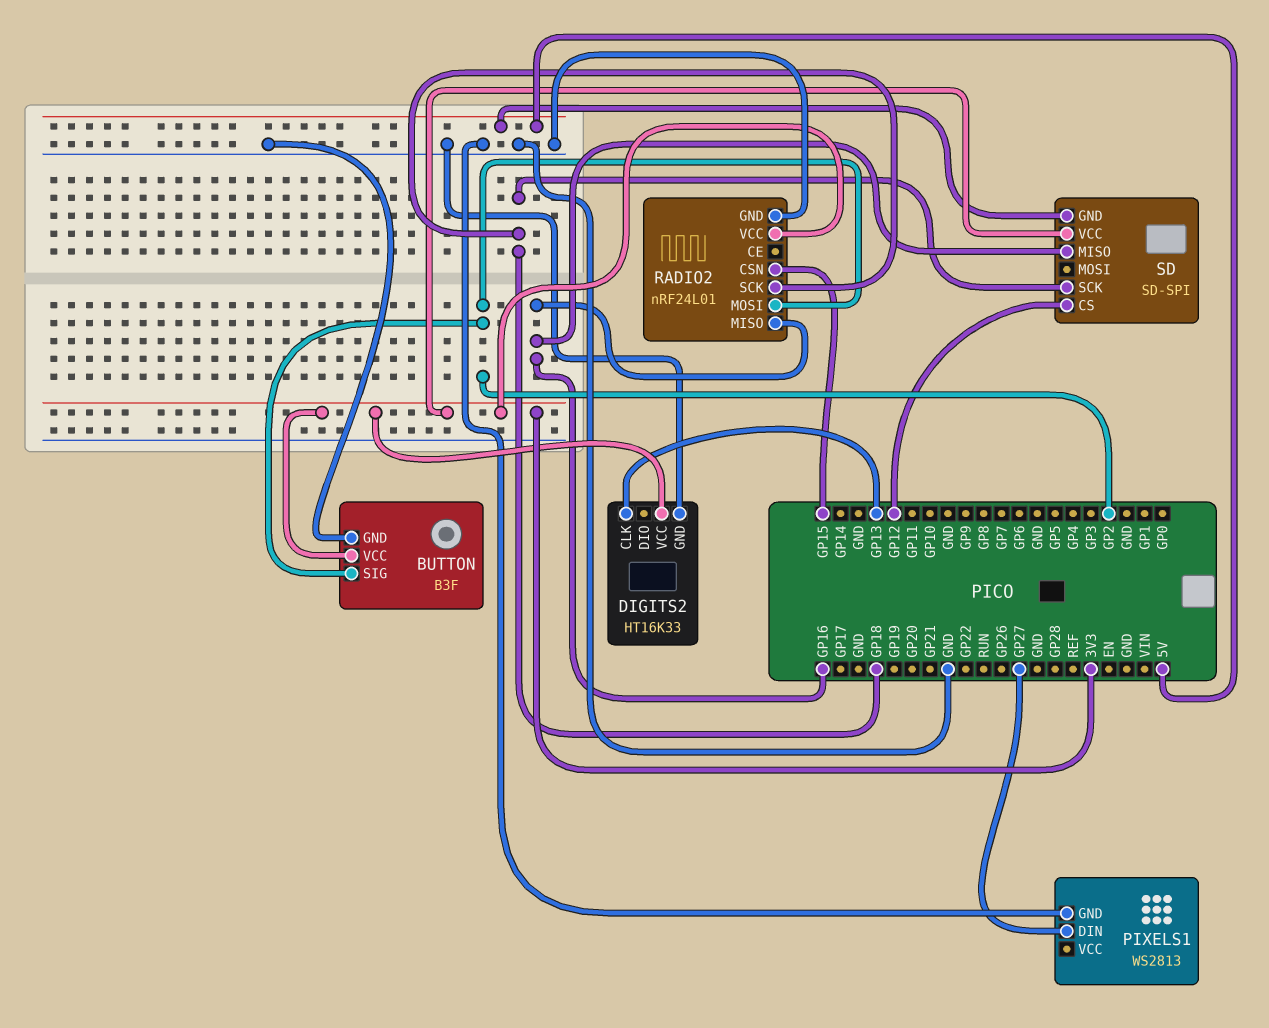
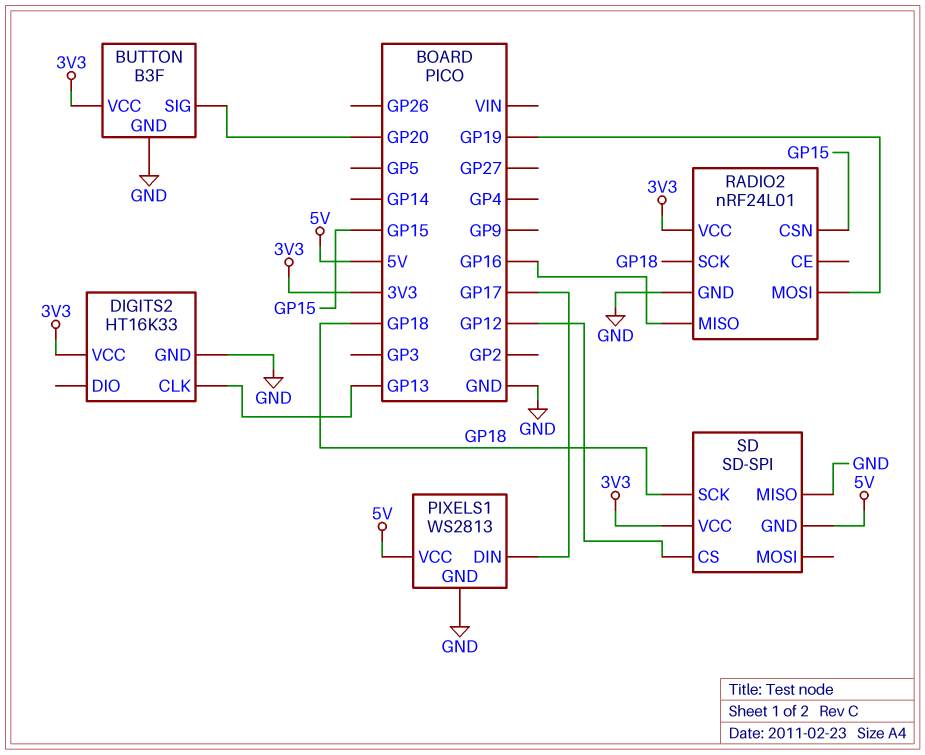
BUTTON pin SIG: GP2 -> GP20
PIXELS1 pin DIN: GP27 -> GP17
PIXELS1 pin VCC: none -> 5V
RADIO2 pin MOSI: GP2 -> GP19
SD pin MISO: GP16 -> GND

